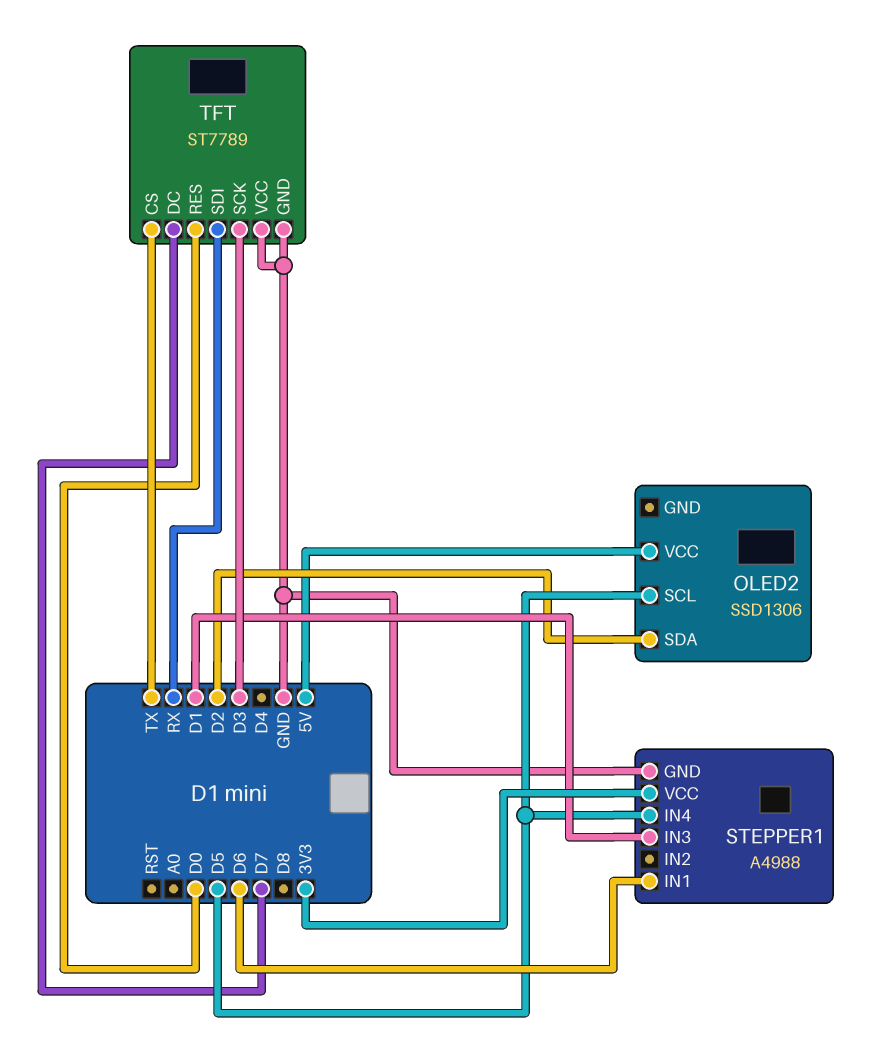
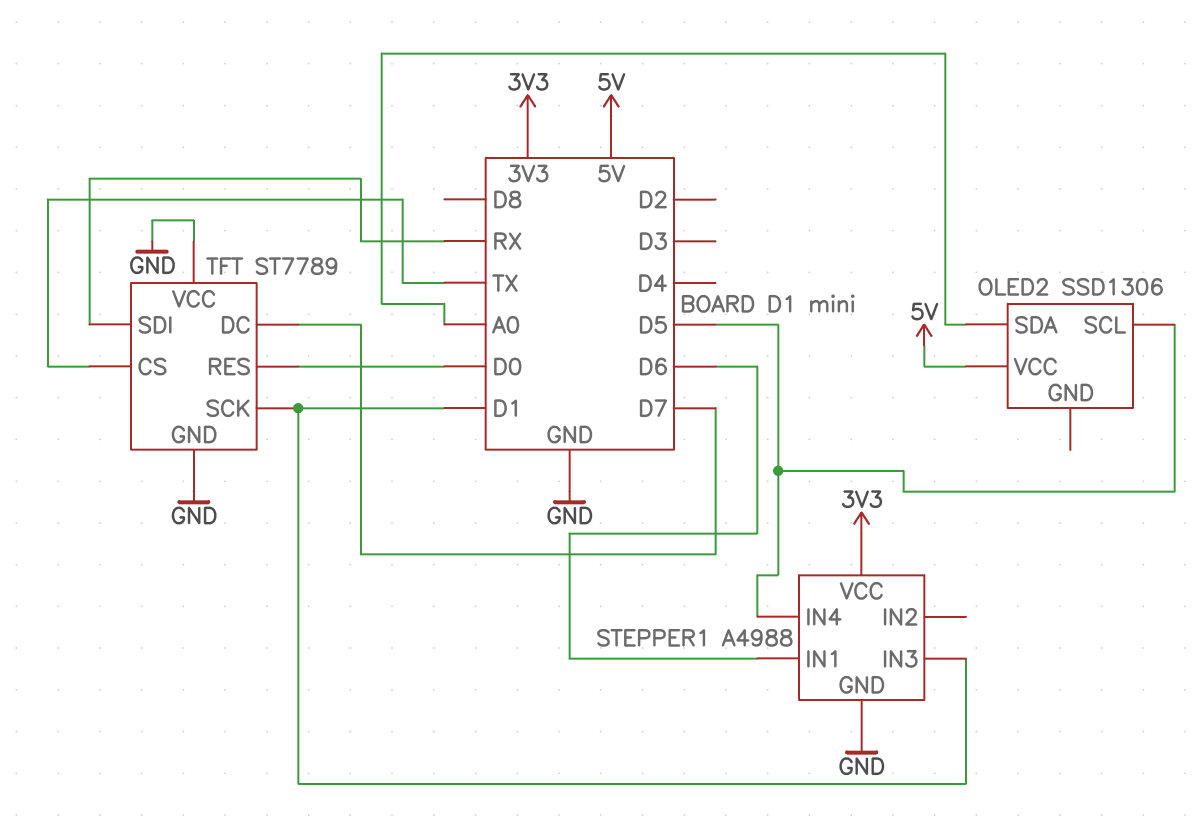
OLED2 pin SDA: D2 -> A0
TFT pin SCK: D3 -> D1

